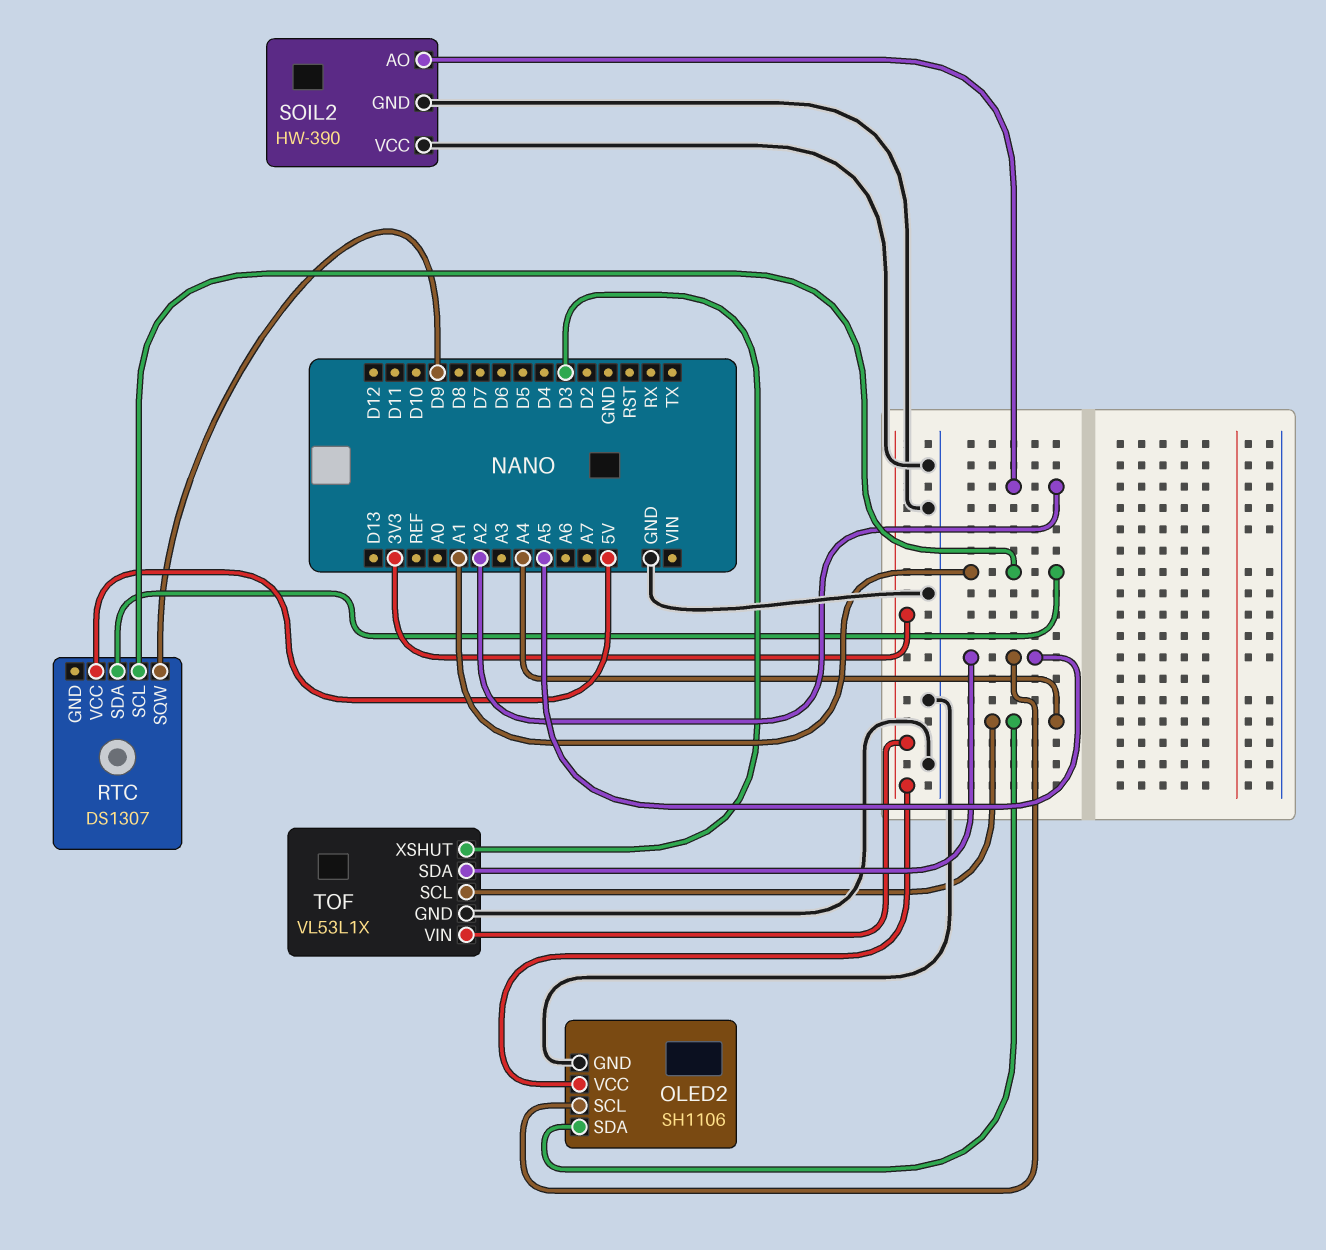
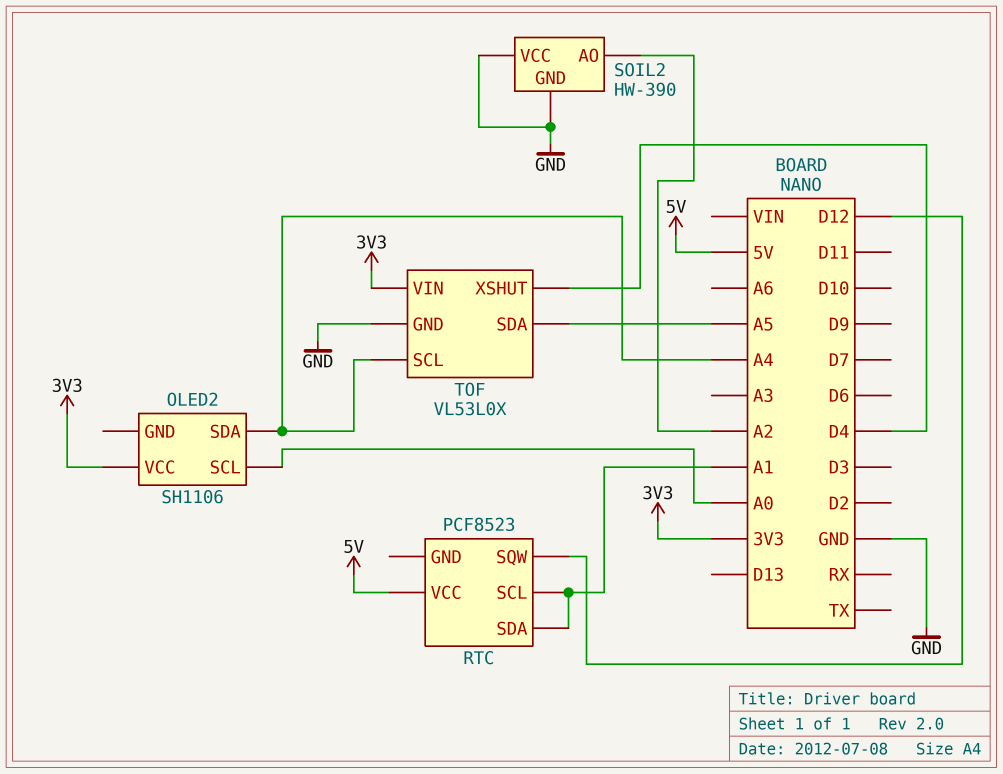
OLED2 pin GND: GND -> none
OLED2 pin SCL: A5 -> A0
RTC: DS1307 -> PCF8523
RTC pin SQW: D9 -> D12
TOF: VL53L1X -> VL53L0X
TOF pin XSHUT: D3 -> D4

